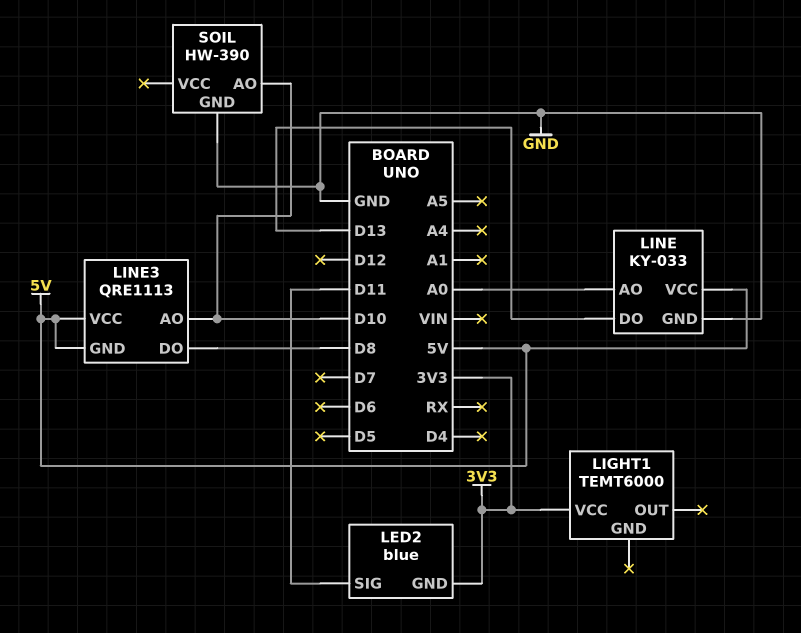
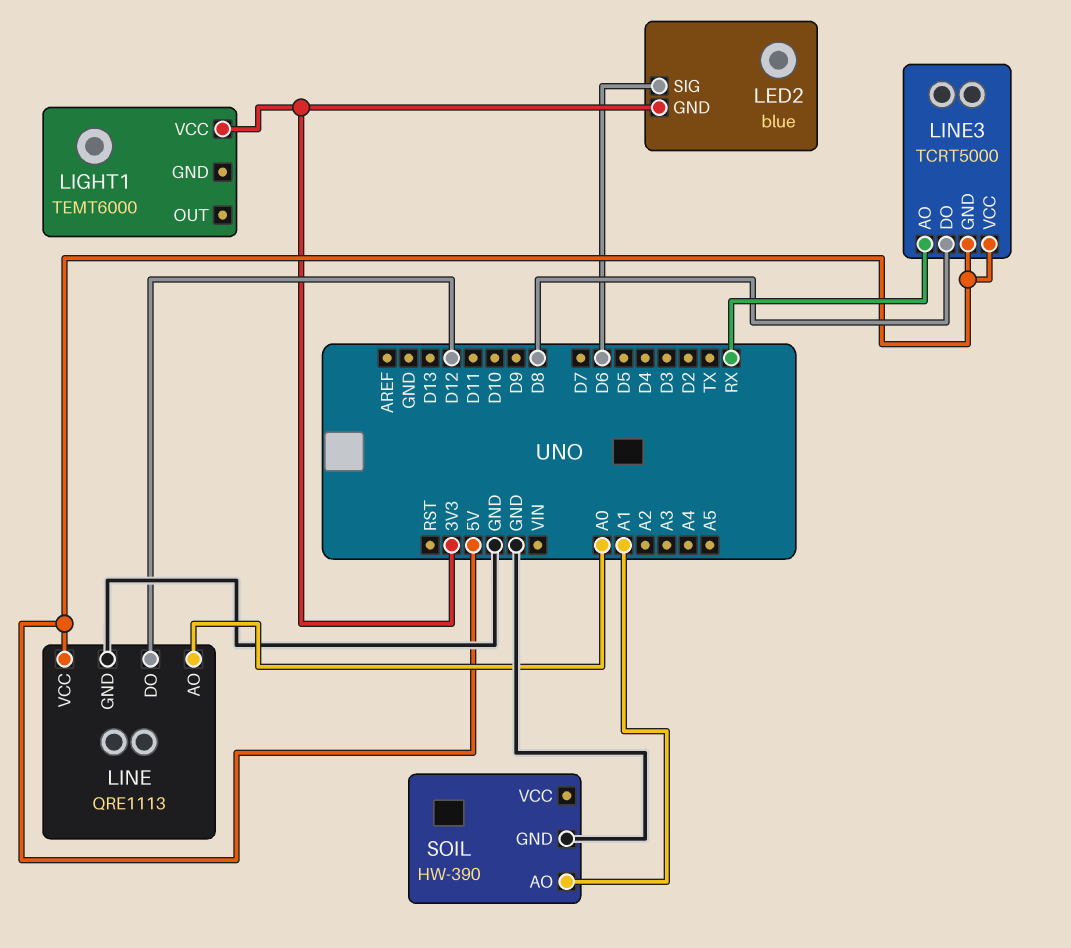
LED2 pin SIG: D11 -> D6
LINE: KY-033 -> QRE1113
LINE pin DO: D13 -> D12
LINE3: QRE1113 -> TCRT5000
LINE3 pin AO: D10 -> RX
SOIL pin AO: D10 -> A1

